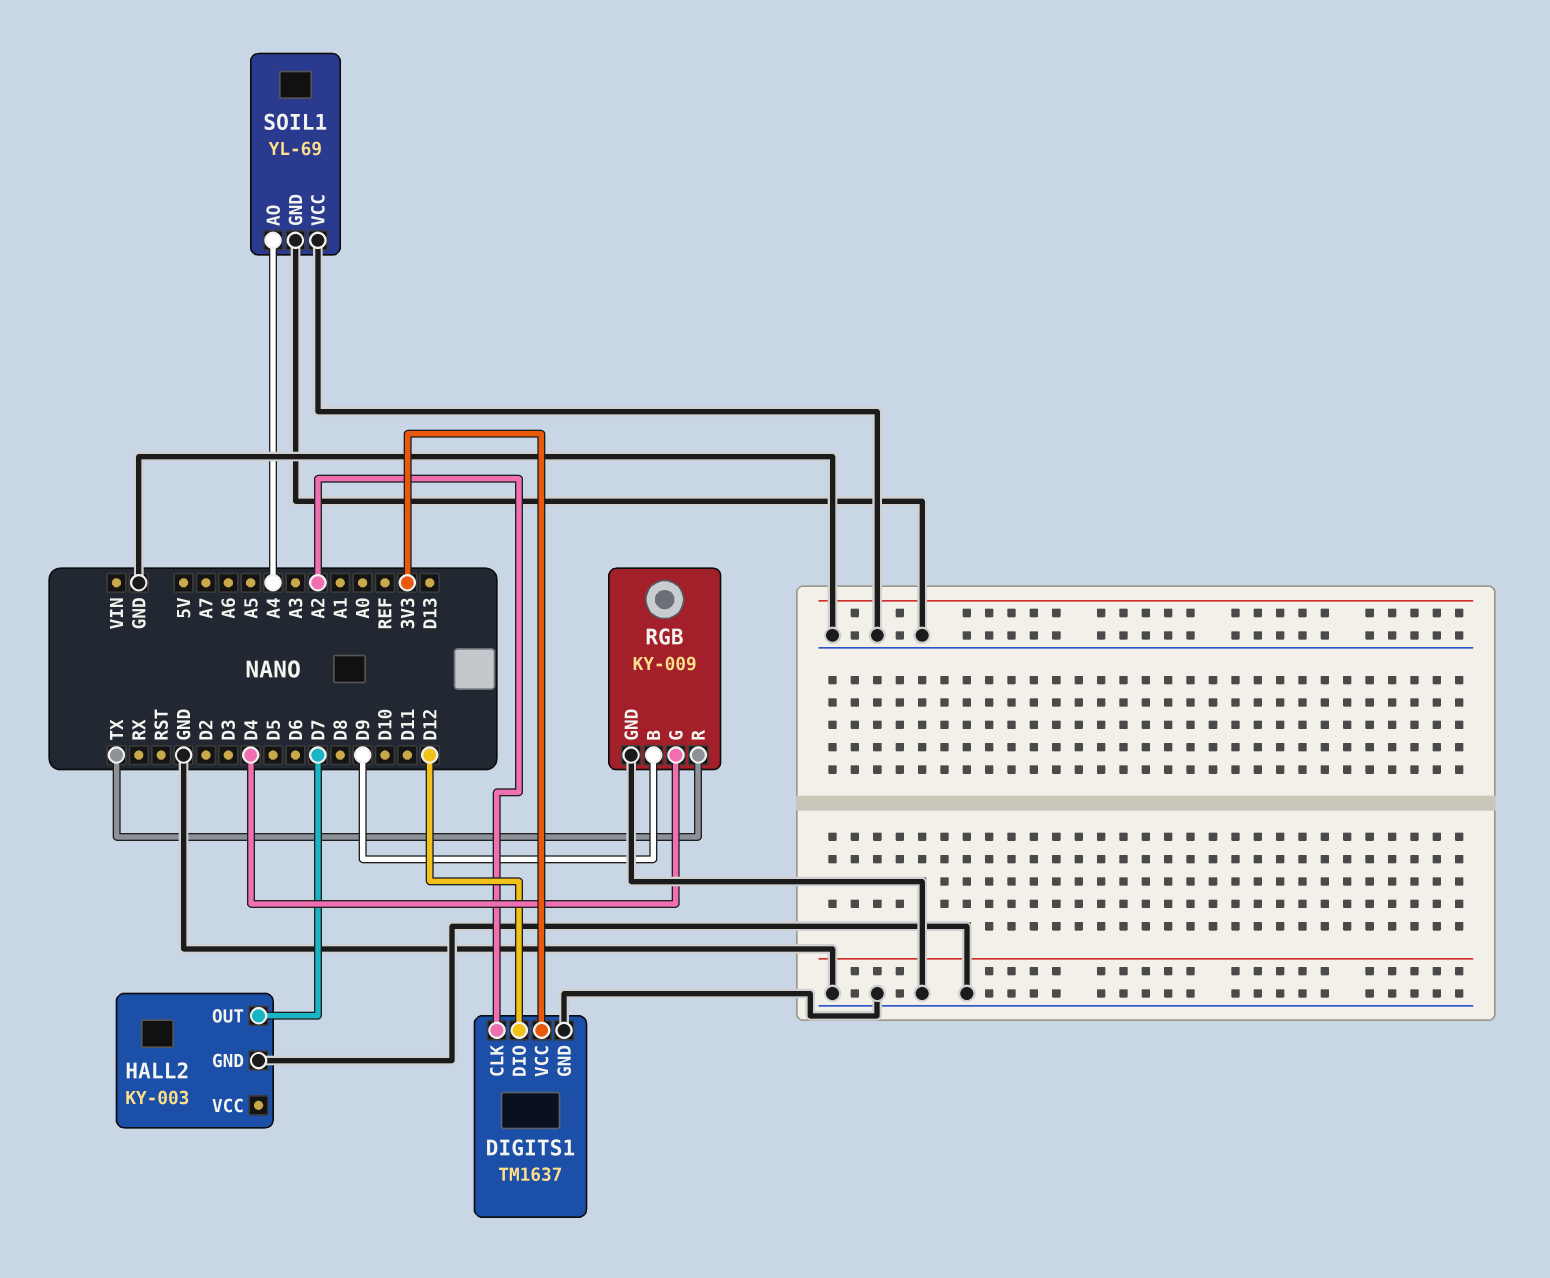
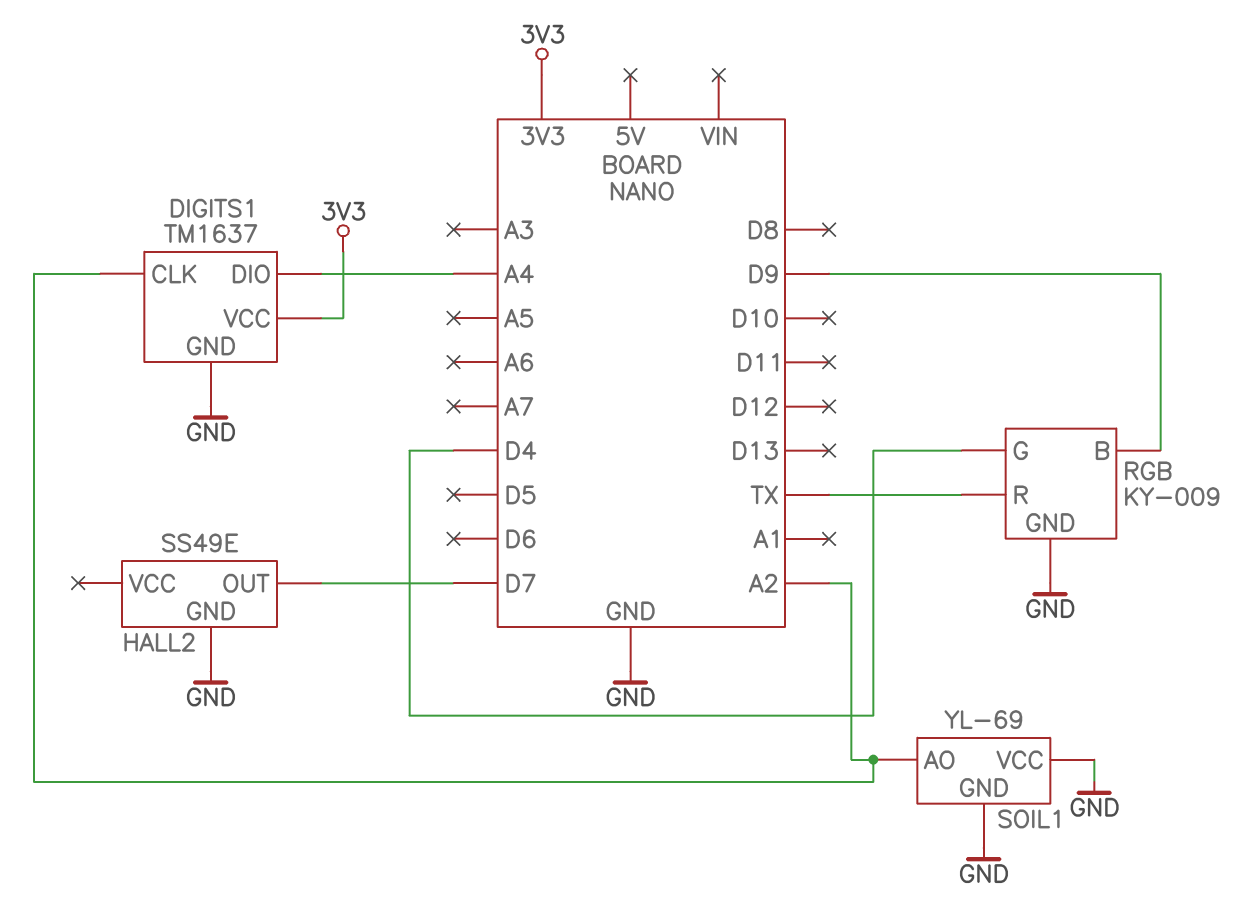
DIGITS1 pin DIO: D12 -> A4
HALL2: KY-003 -> SS49E
SOIL1 pin AO: A4 -> A2

